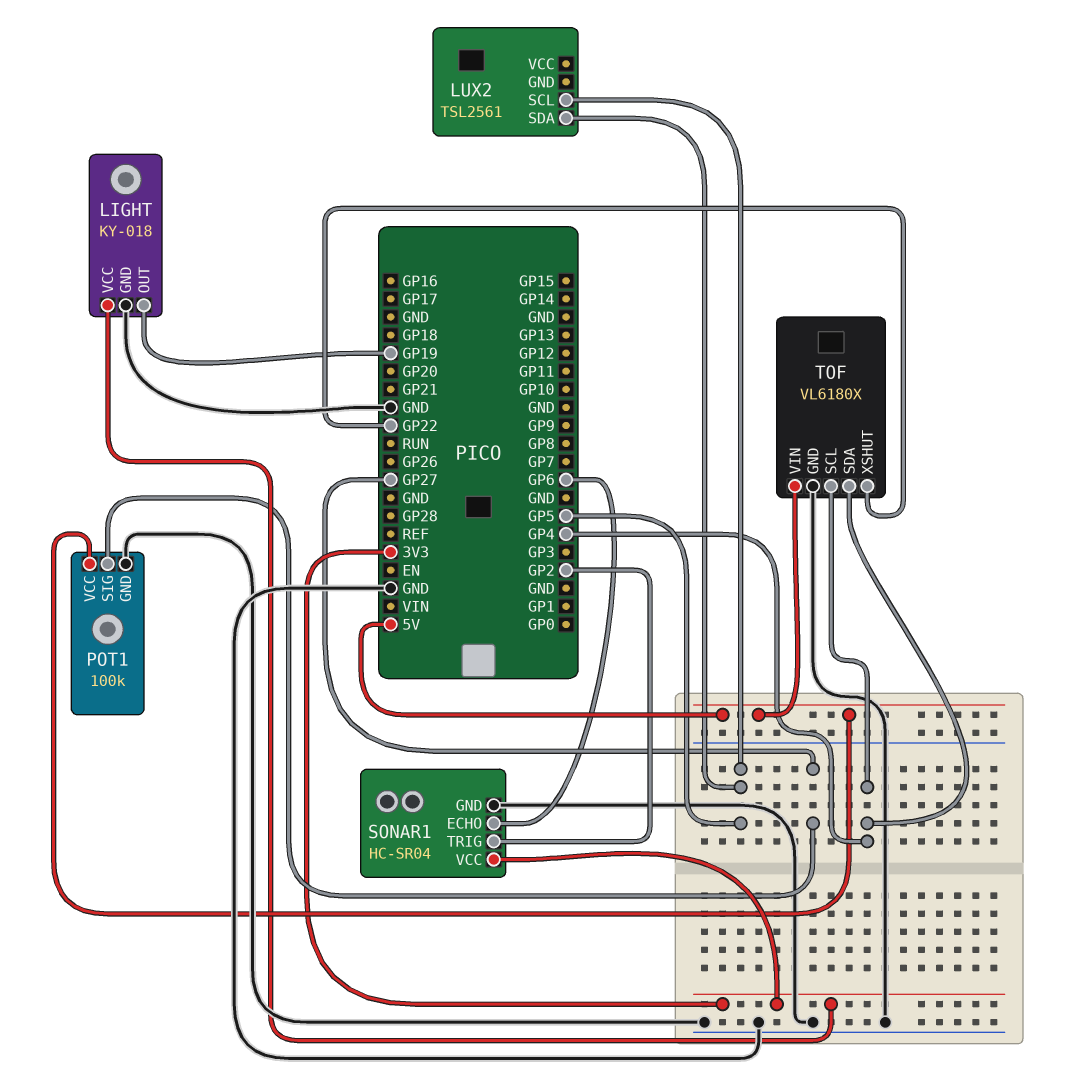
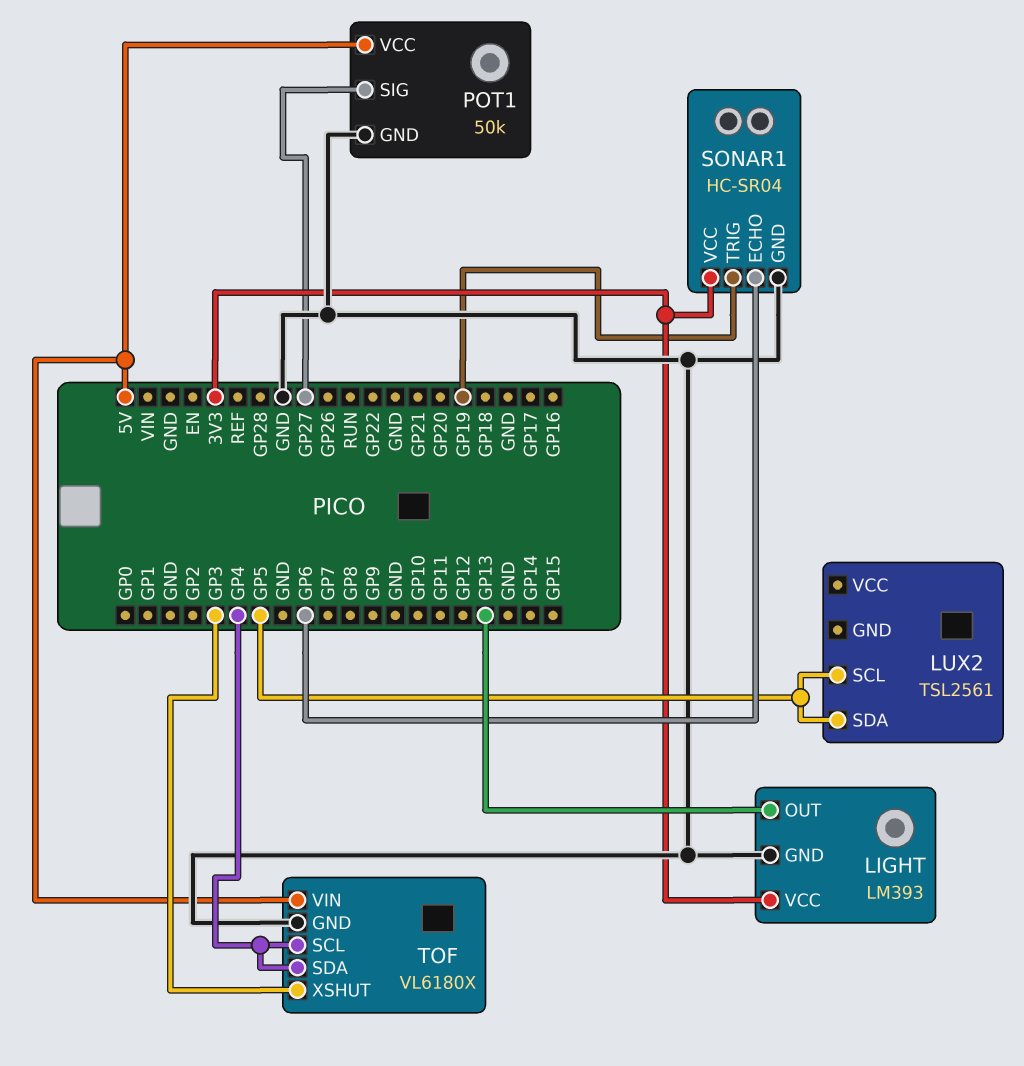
LIGHT: KY-018 -> LM393
LIGHT pin OUT: GP19 -> GP13
POT1: 100k -> 50k
SONAR1 pin TRIG: GP2 -> GP19
TOF pin XSHUT: GP22 -> GP3

